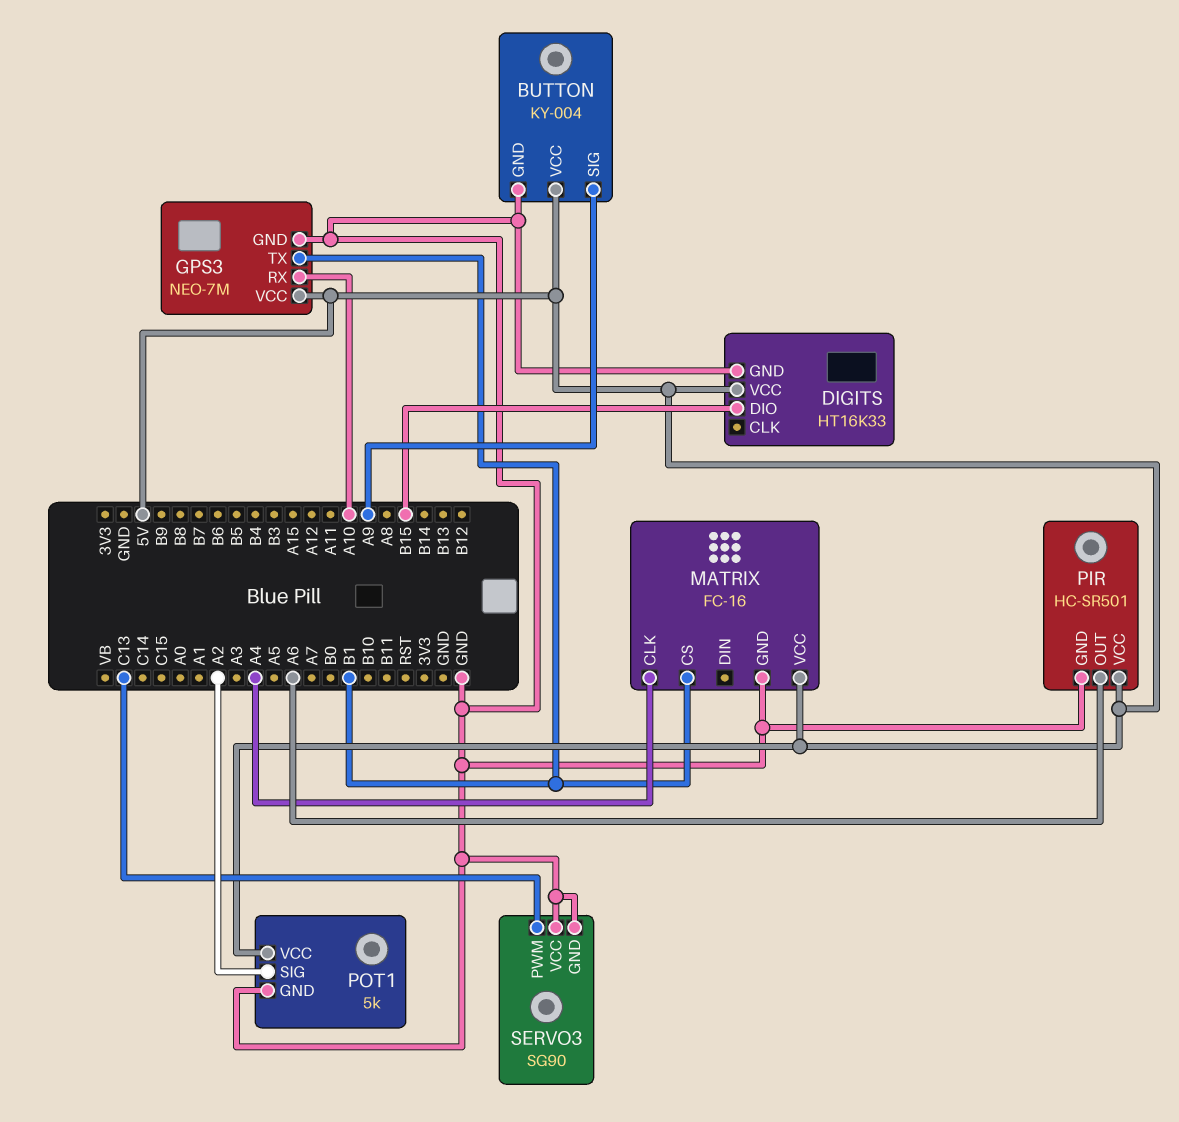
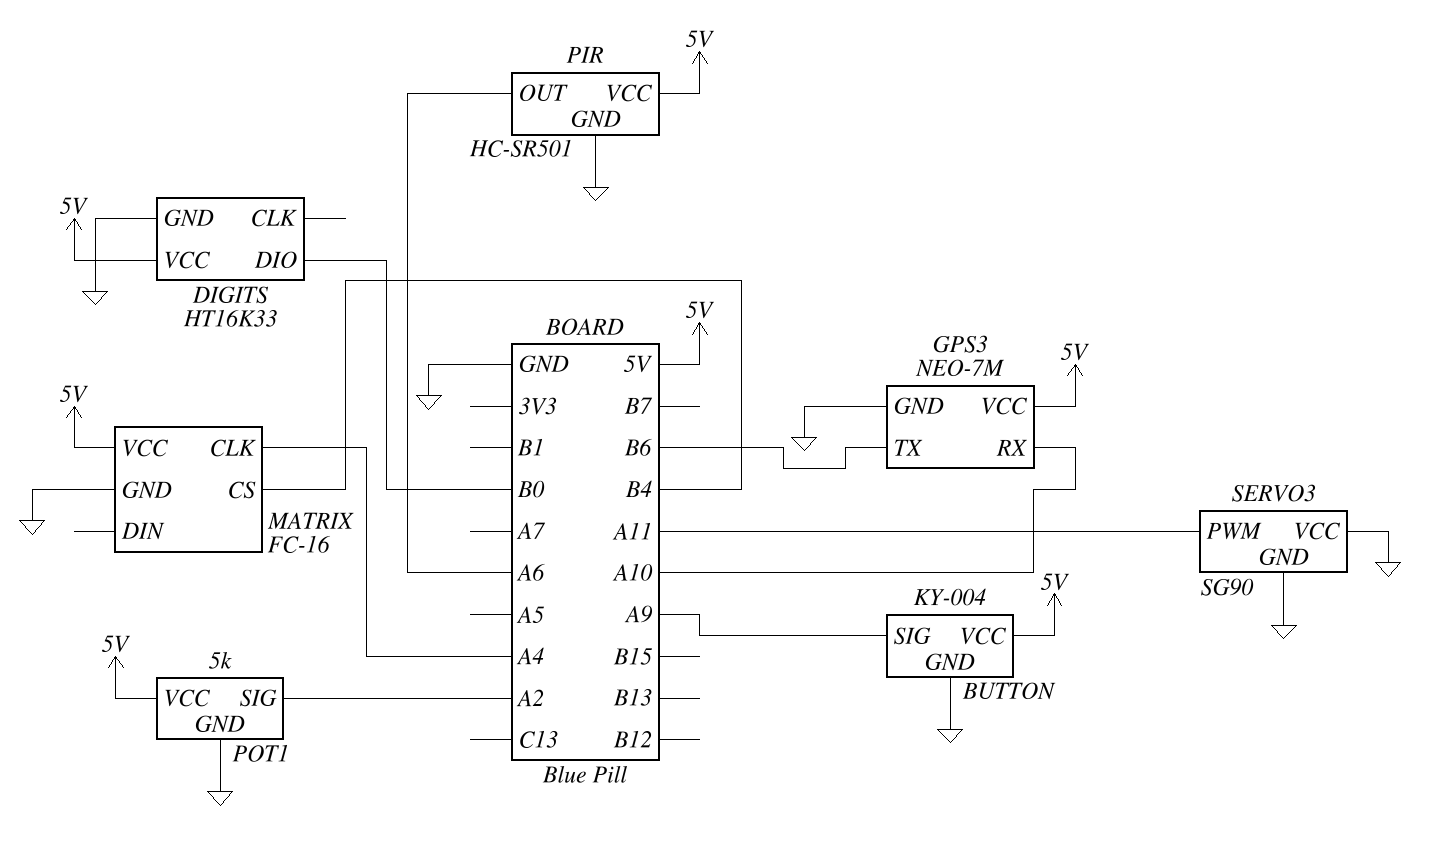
DIGITS pin DIO: B15 -> B0
GPS3 pin TX: B1 -> B6
MATRIX pin CS: B1 -> B4
SERVO3 pin PWM: C13 -> A11

